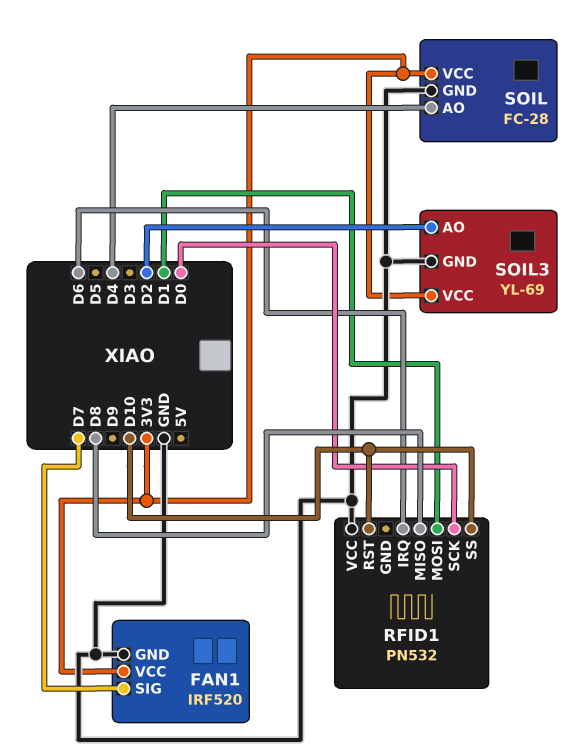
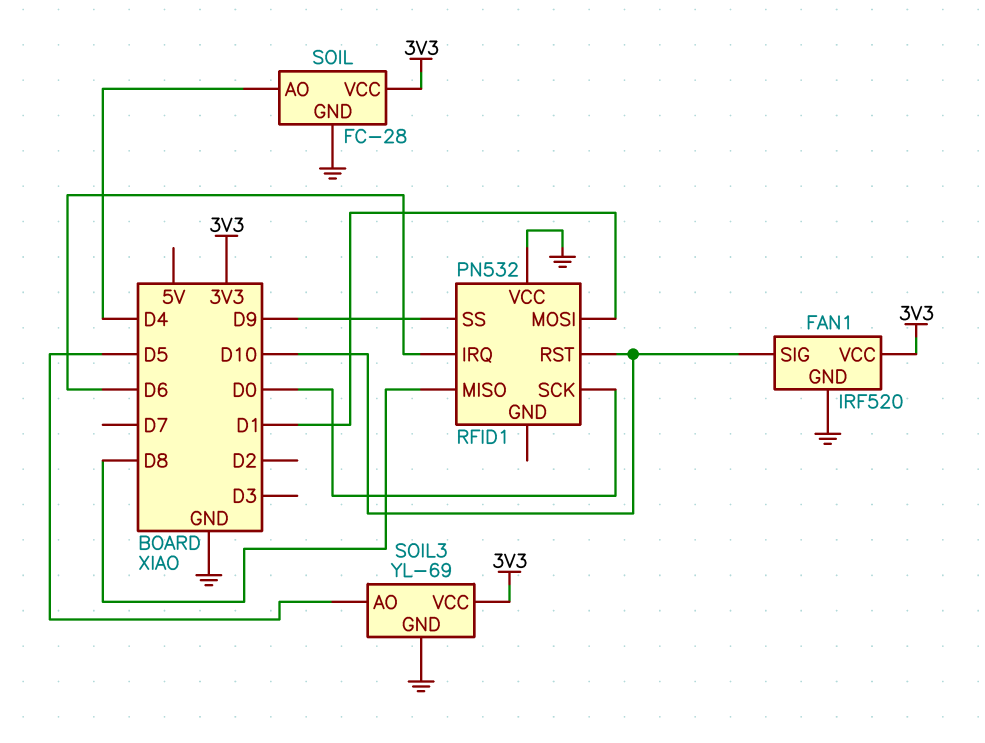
FAN1 pin SIG: D7 -> D10
RFID1 pin SS: D10 -> D9
SOIL3 pin AO: D2 -> D5

